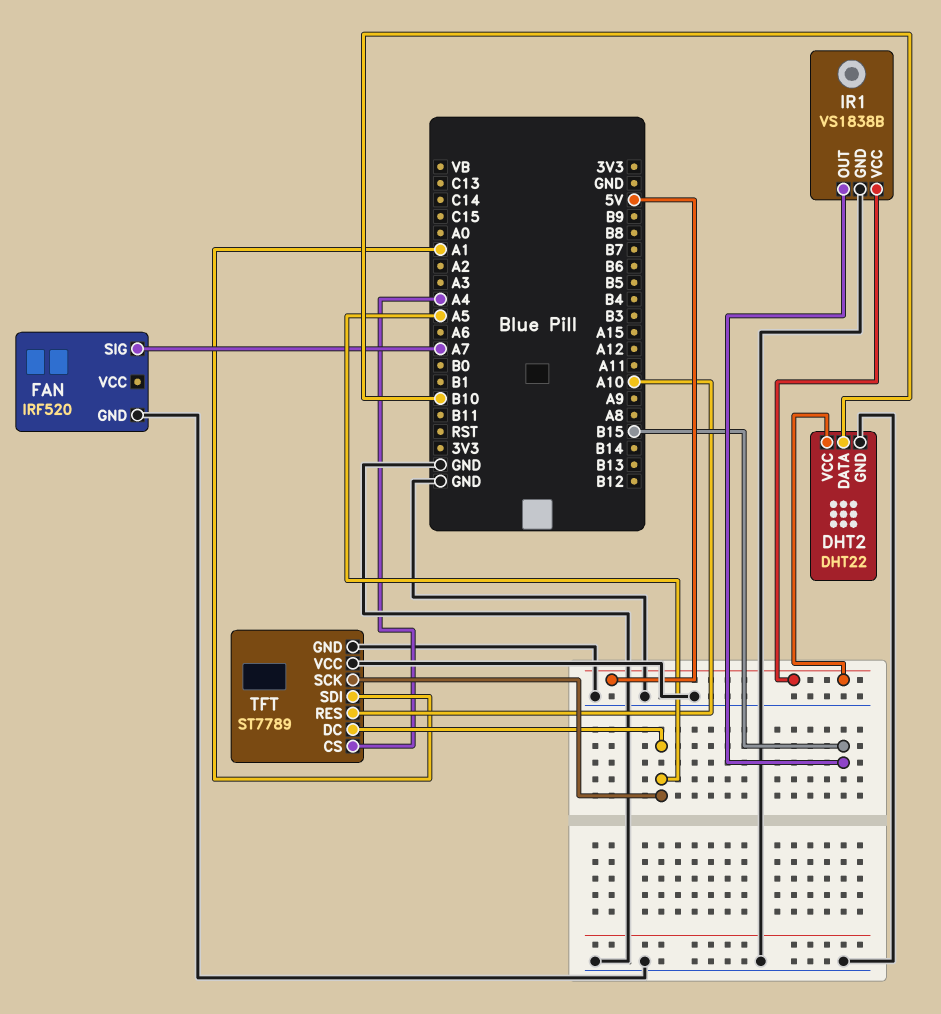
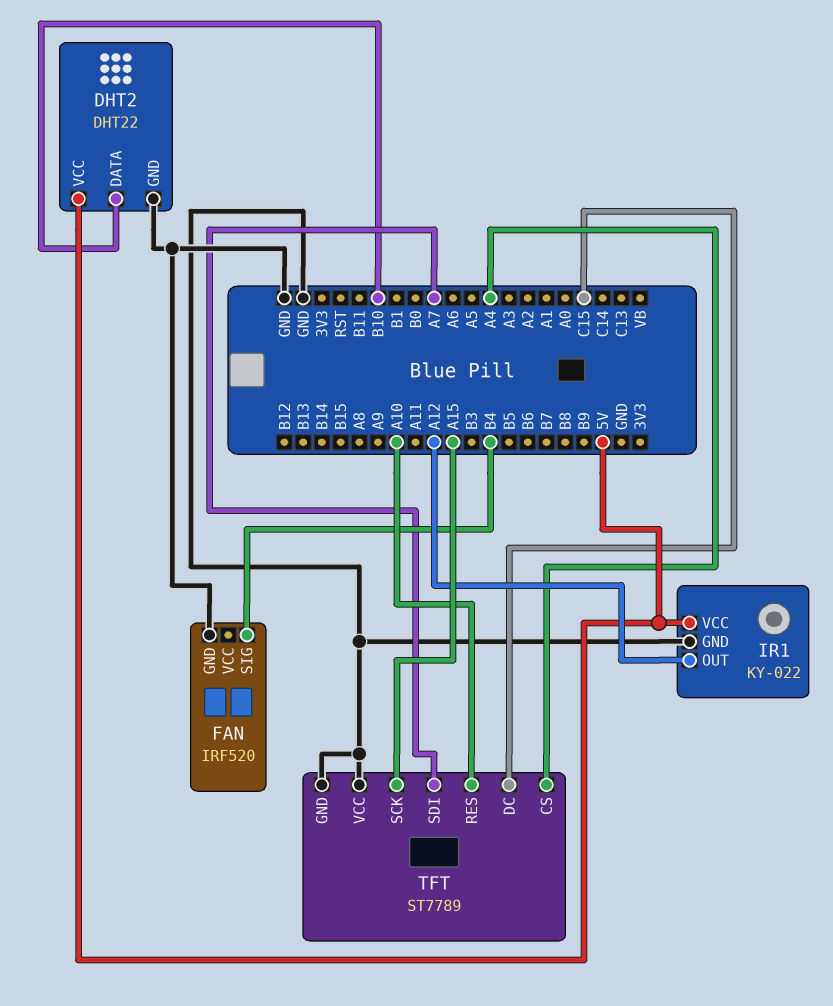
FAN pin SIG: A7 -> B4
IR1: VS1838B -> KY-022
IR1 pin OUT: B15 -> A12
TFT pin DC: A5 -> C15
TFT pin SCK: A5 -> A15
TFT pin SDI: A1 -> A7

